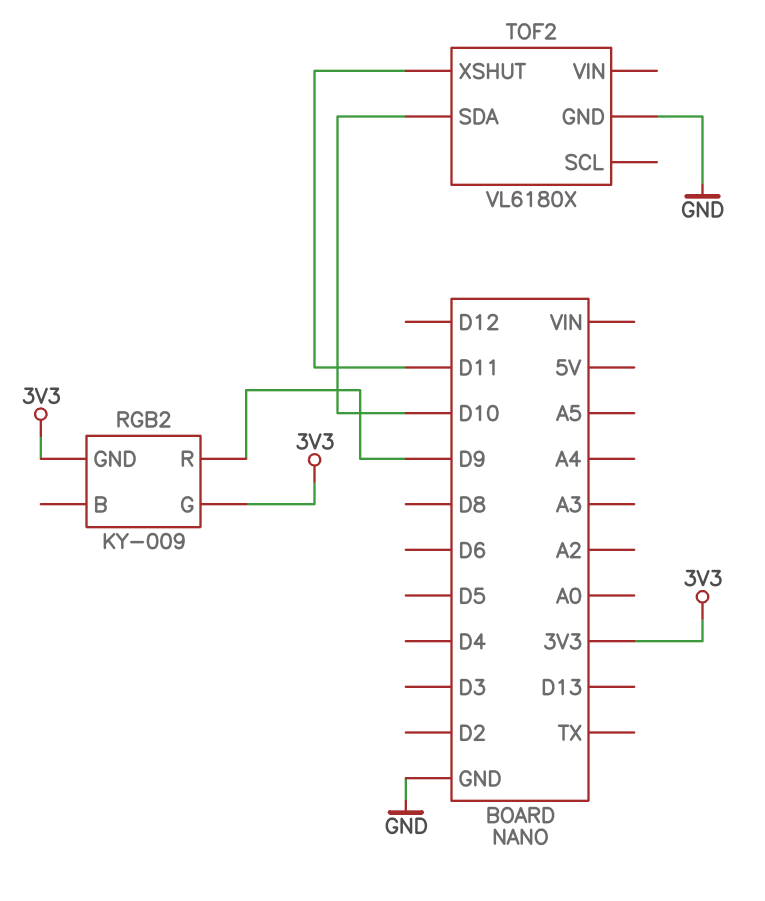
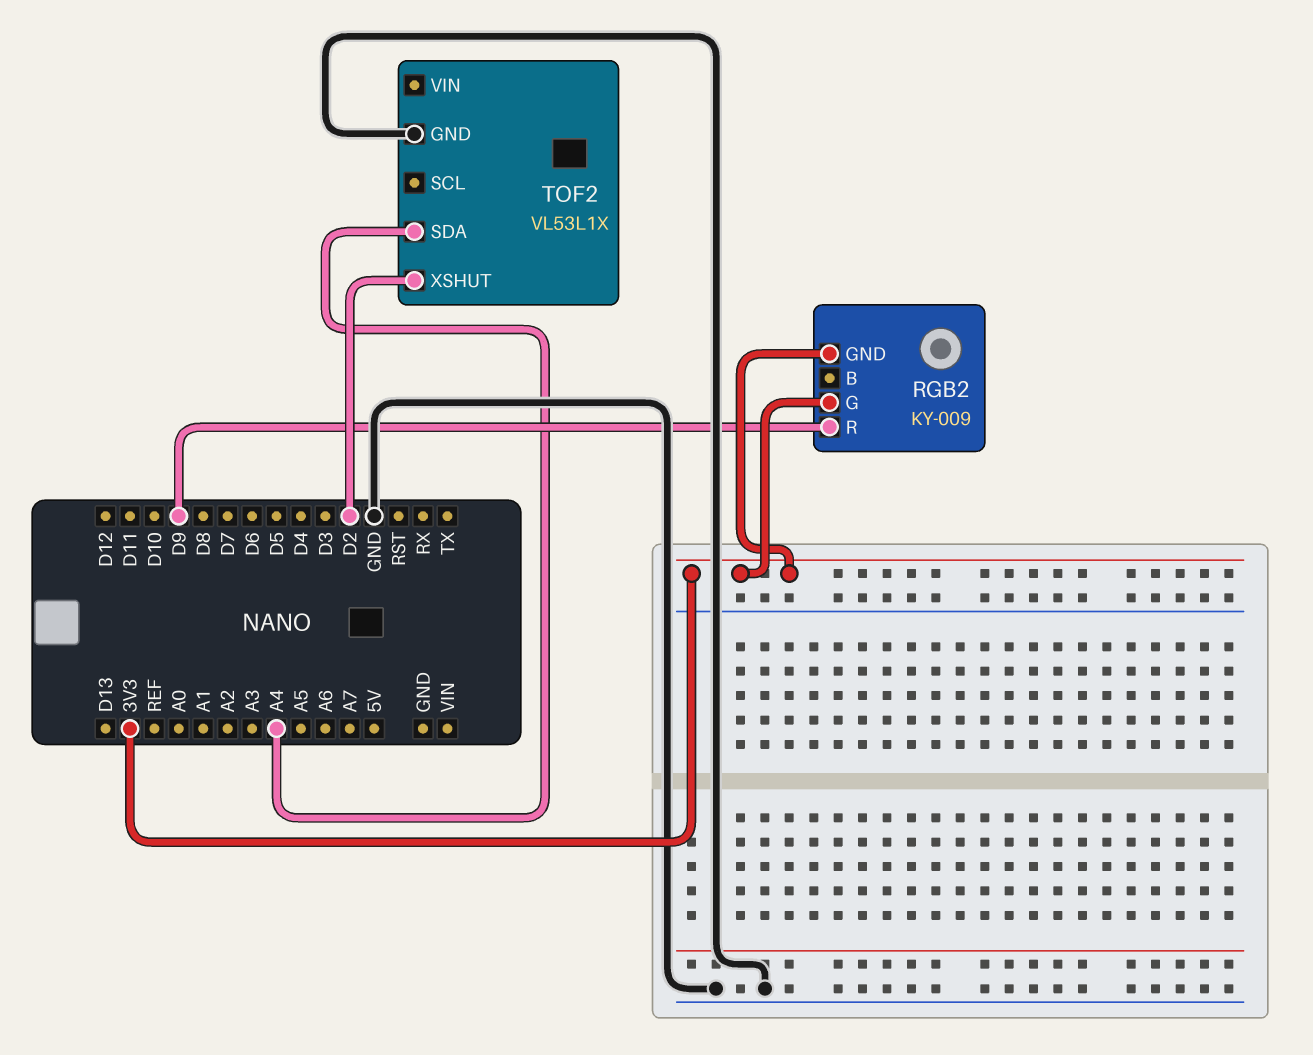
TOF2: VL6180X -> VL53L1X
TOF2 pin SDA: D10 -> A4
TOF2 pin XSHUT: D11 -> D2

